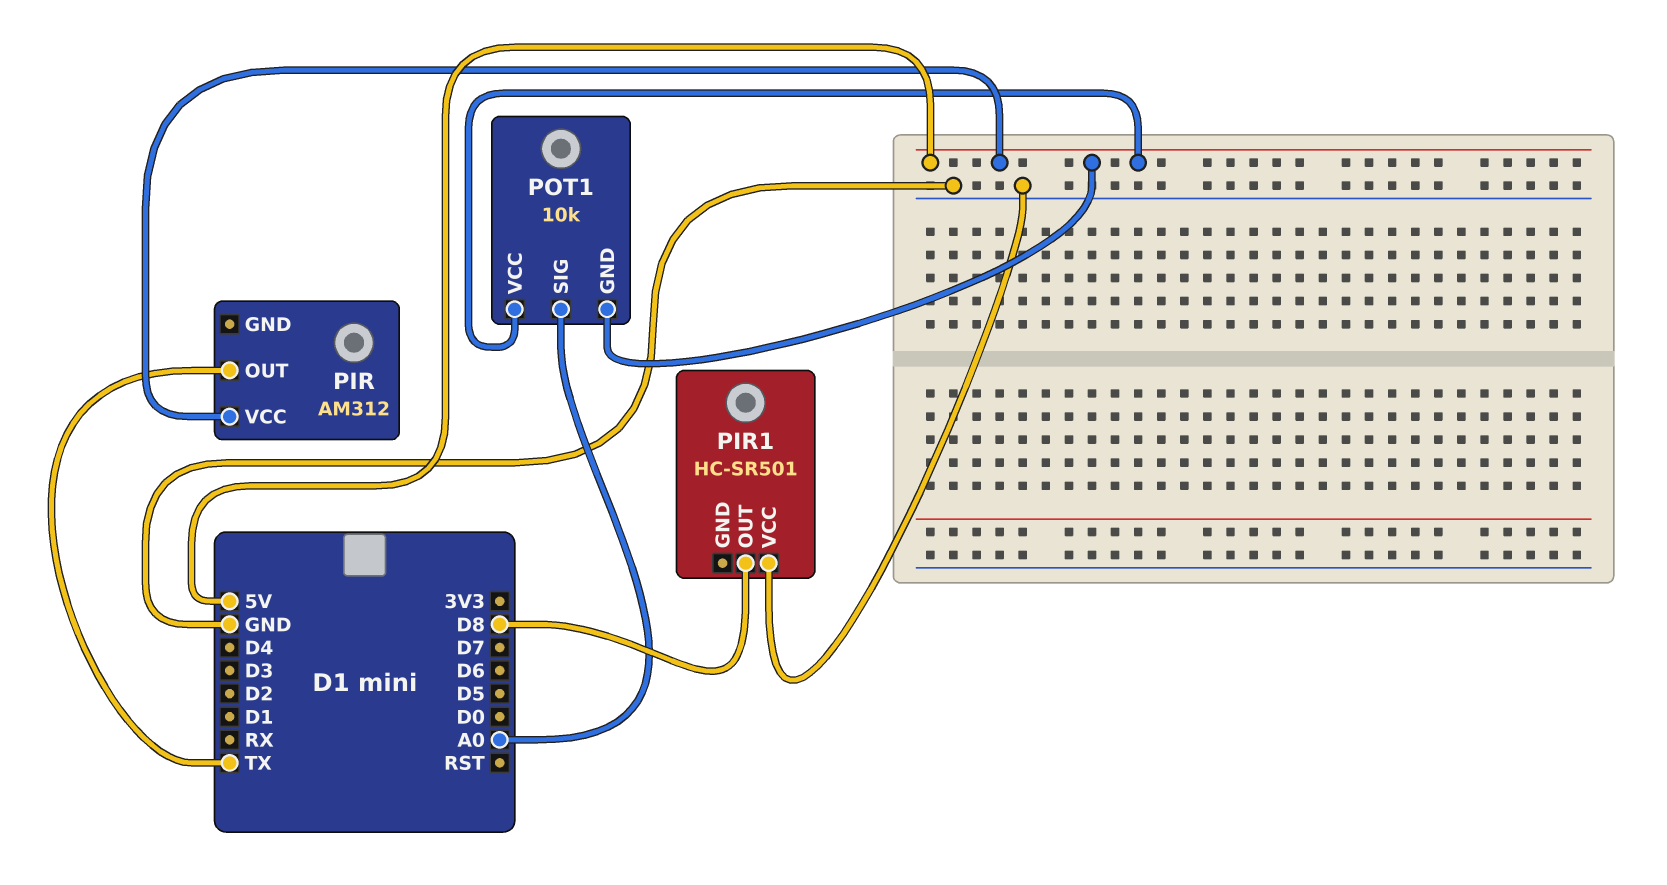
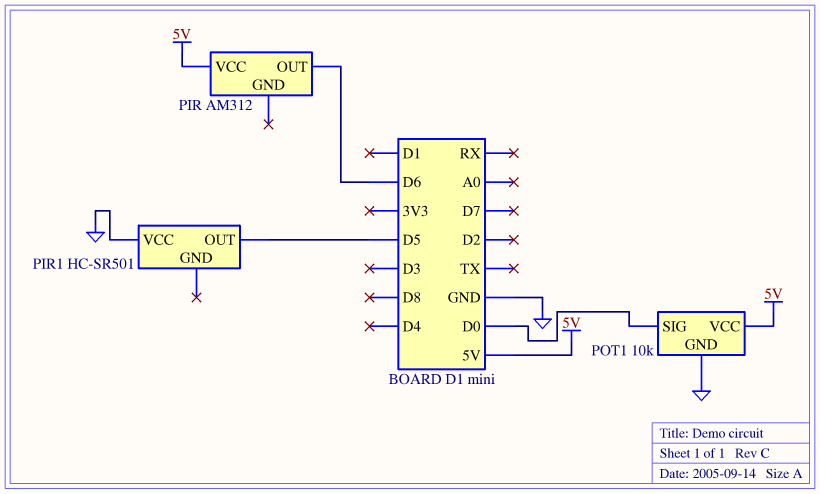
PIR pin OUT: TX -> D6
PIR1 pin OUT: D8 -> D5
POT1 pin GND: 5V -> GND
POT1 pin SIG: A0 -> D0

